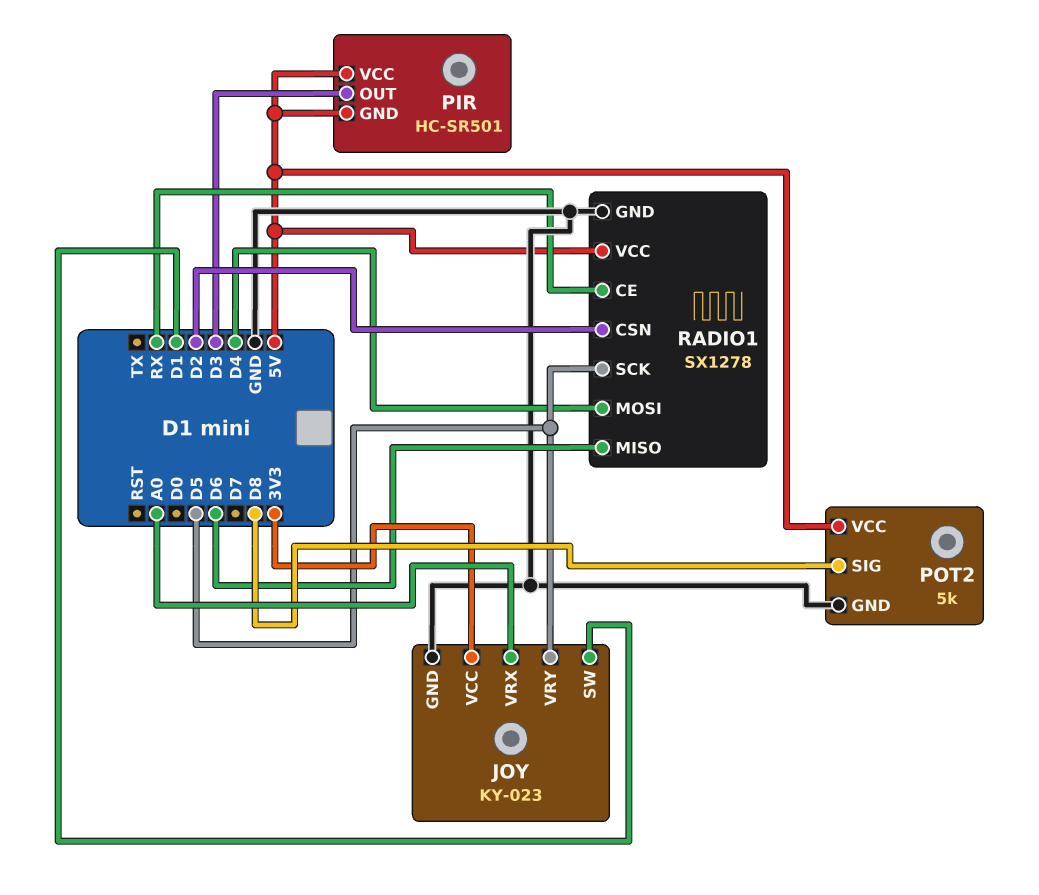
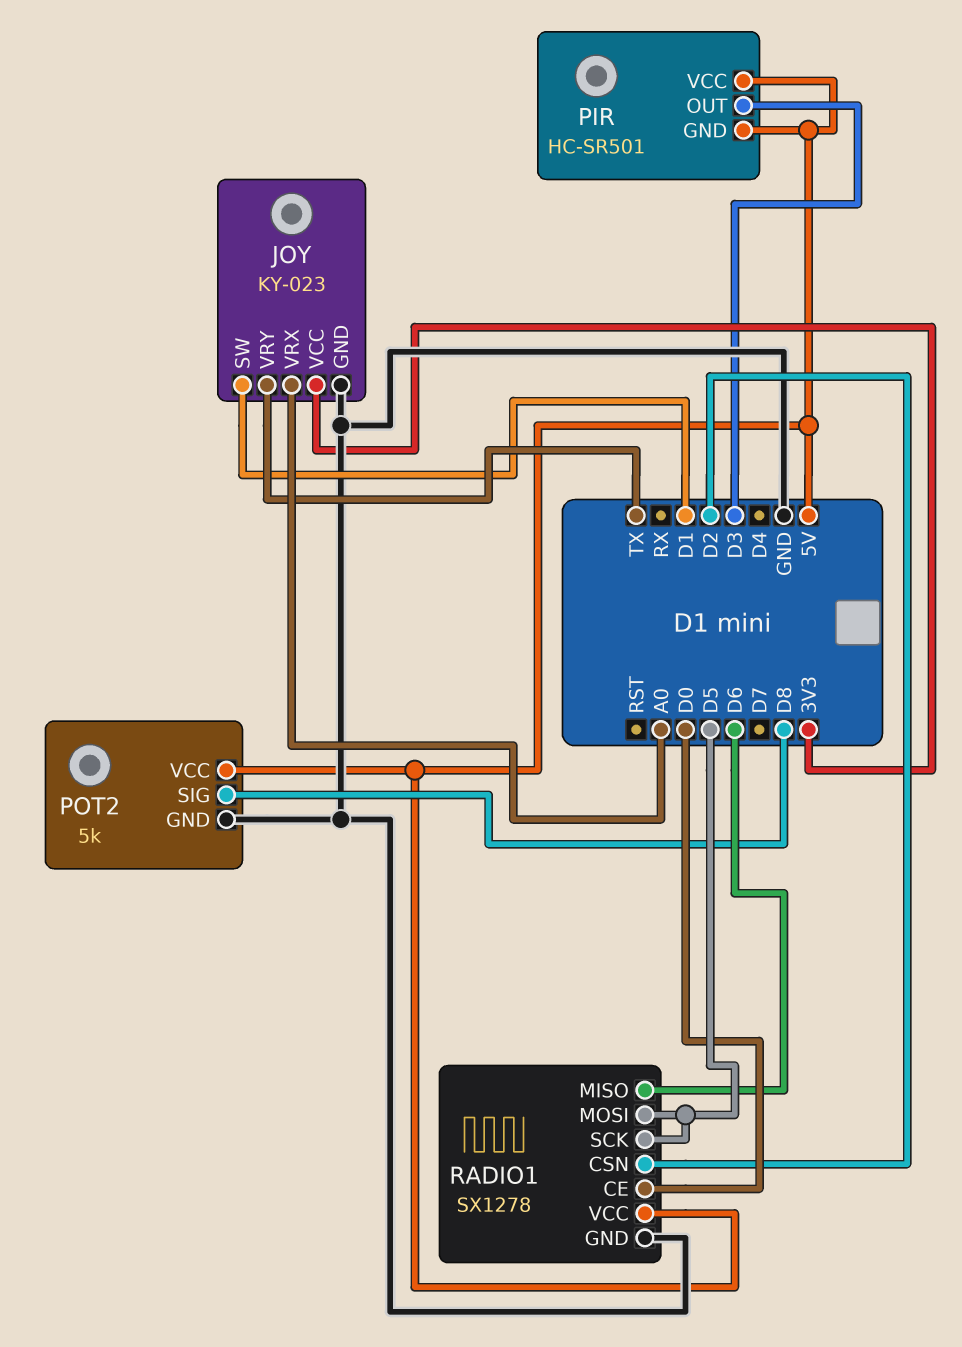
JOY pin VRY: D5 -> TX
RADIO1 pin CE: RX -> D0
RADIO1 pin MOSI: D4 -> D5

